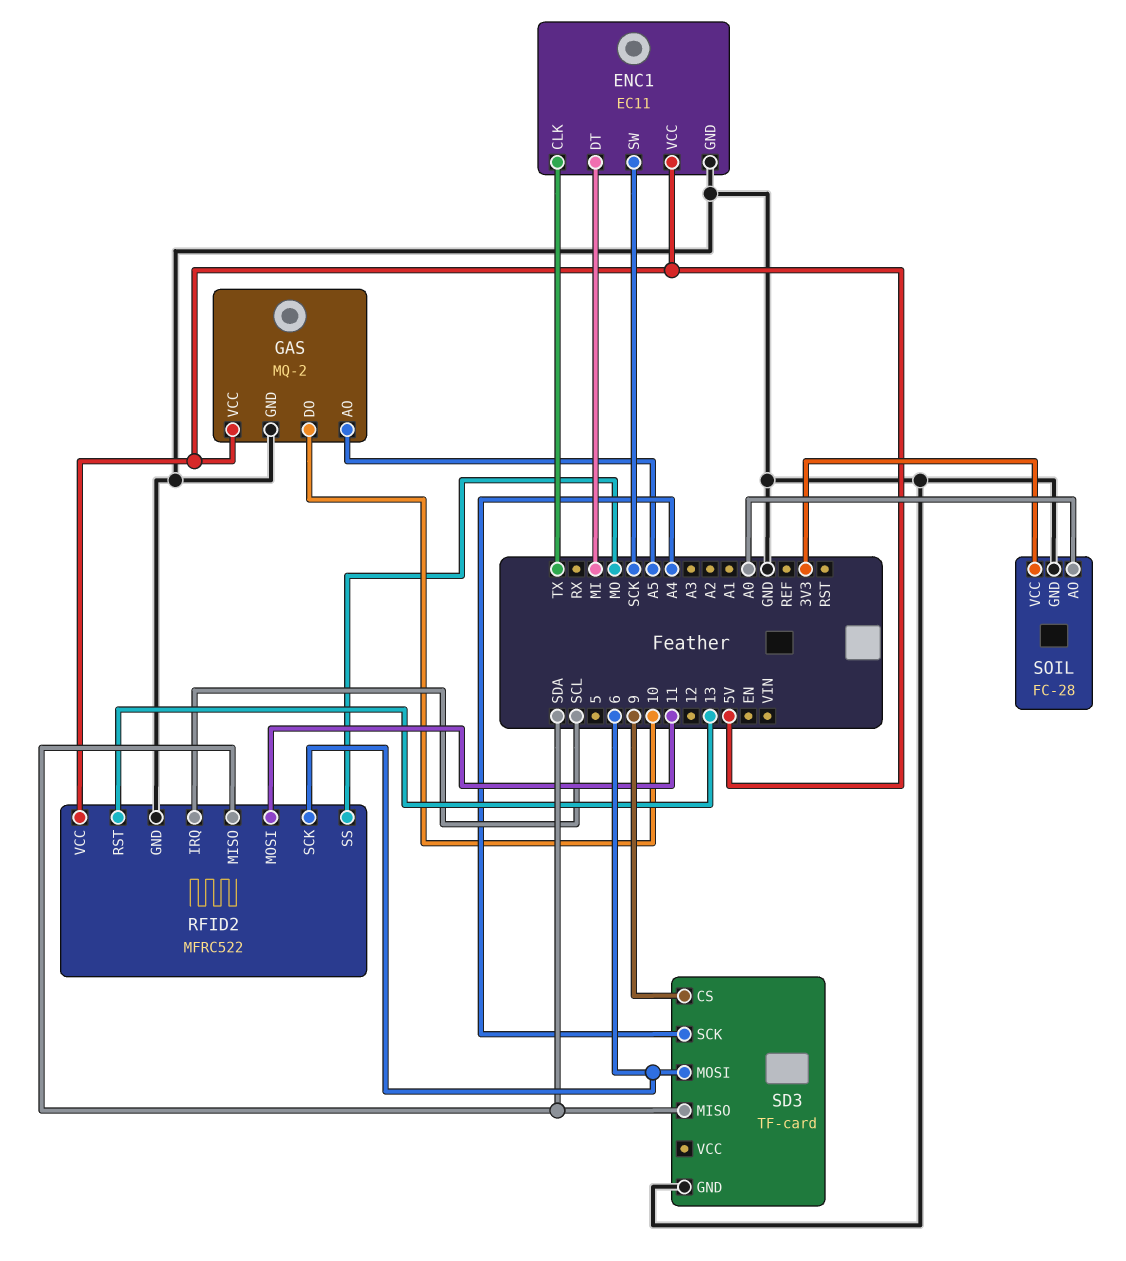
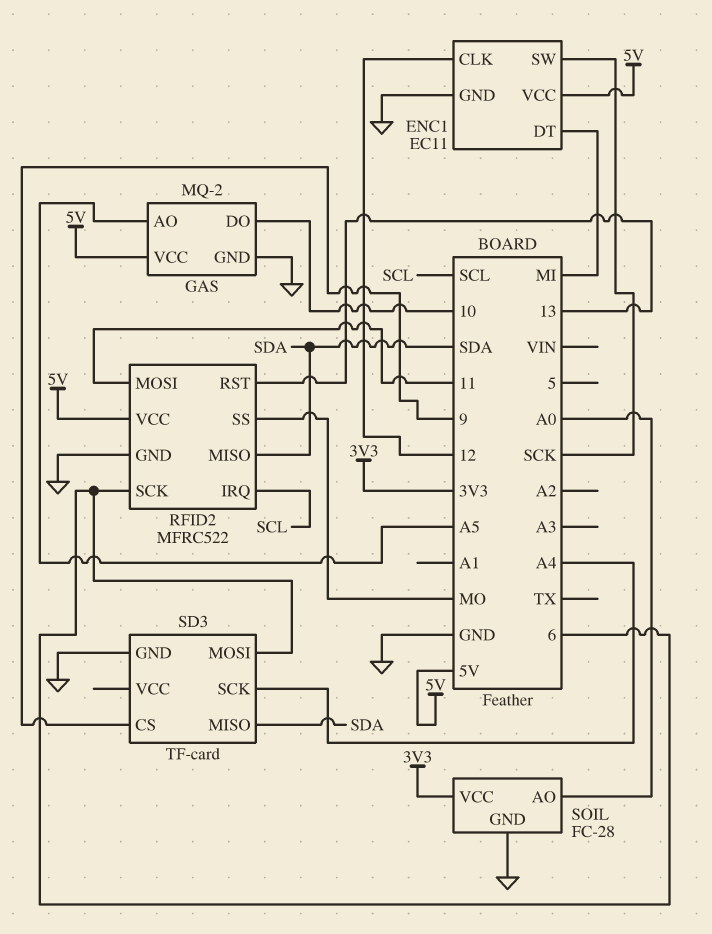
ENC1 pin CLK: TX -> 12

